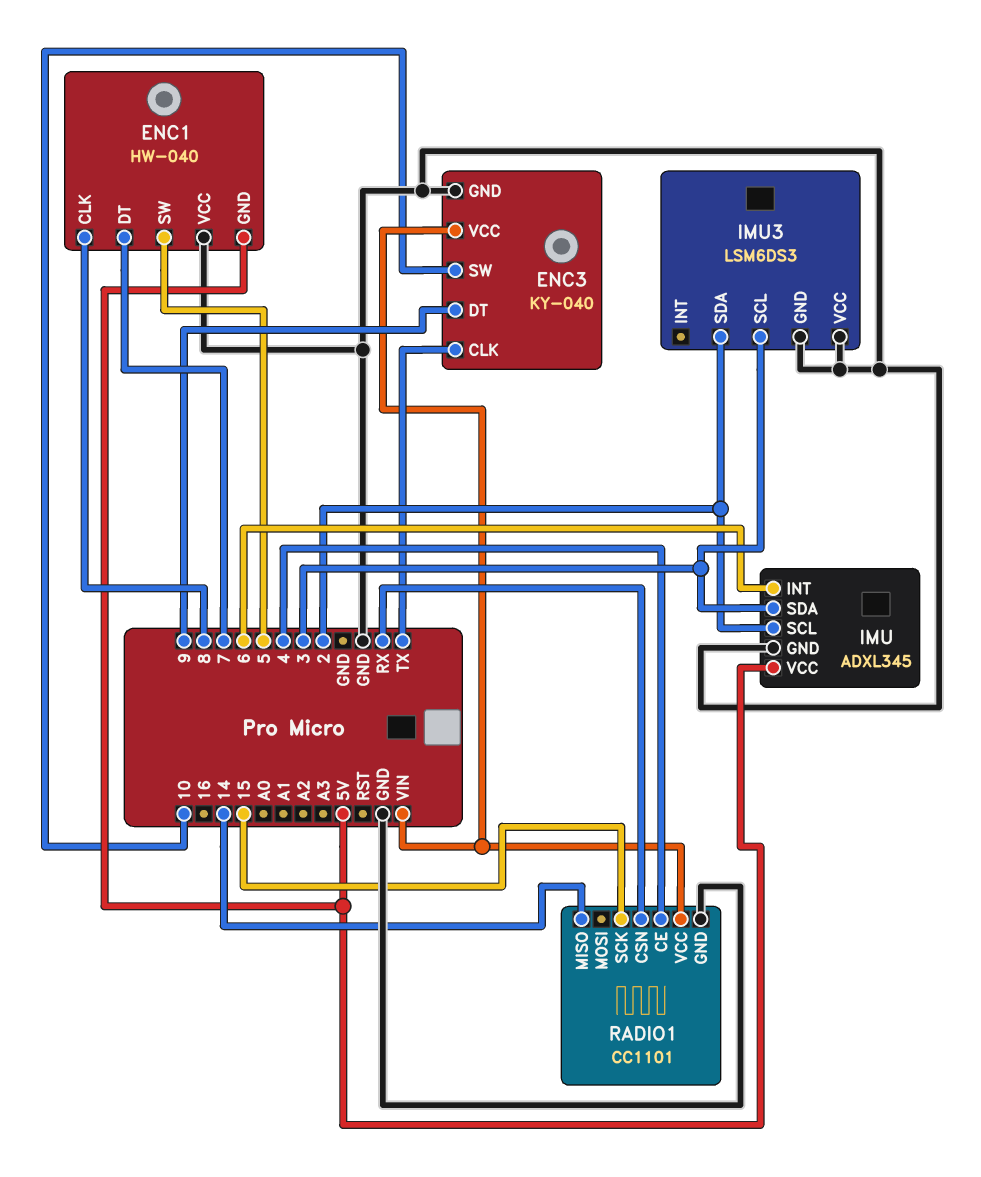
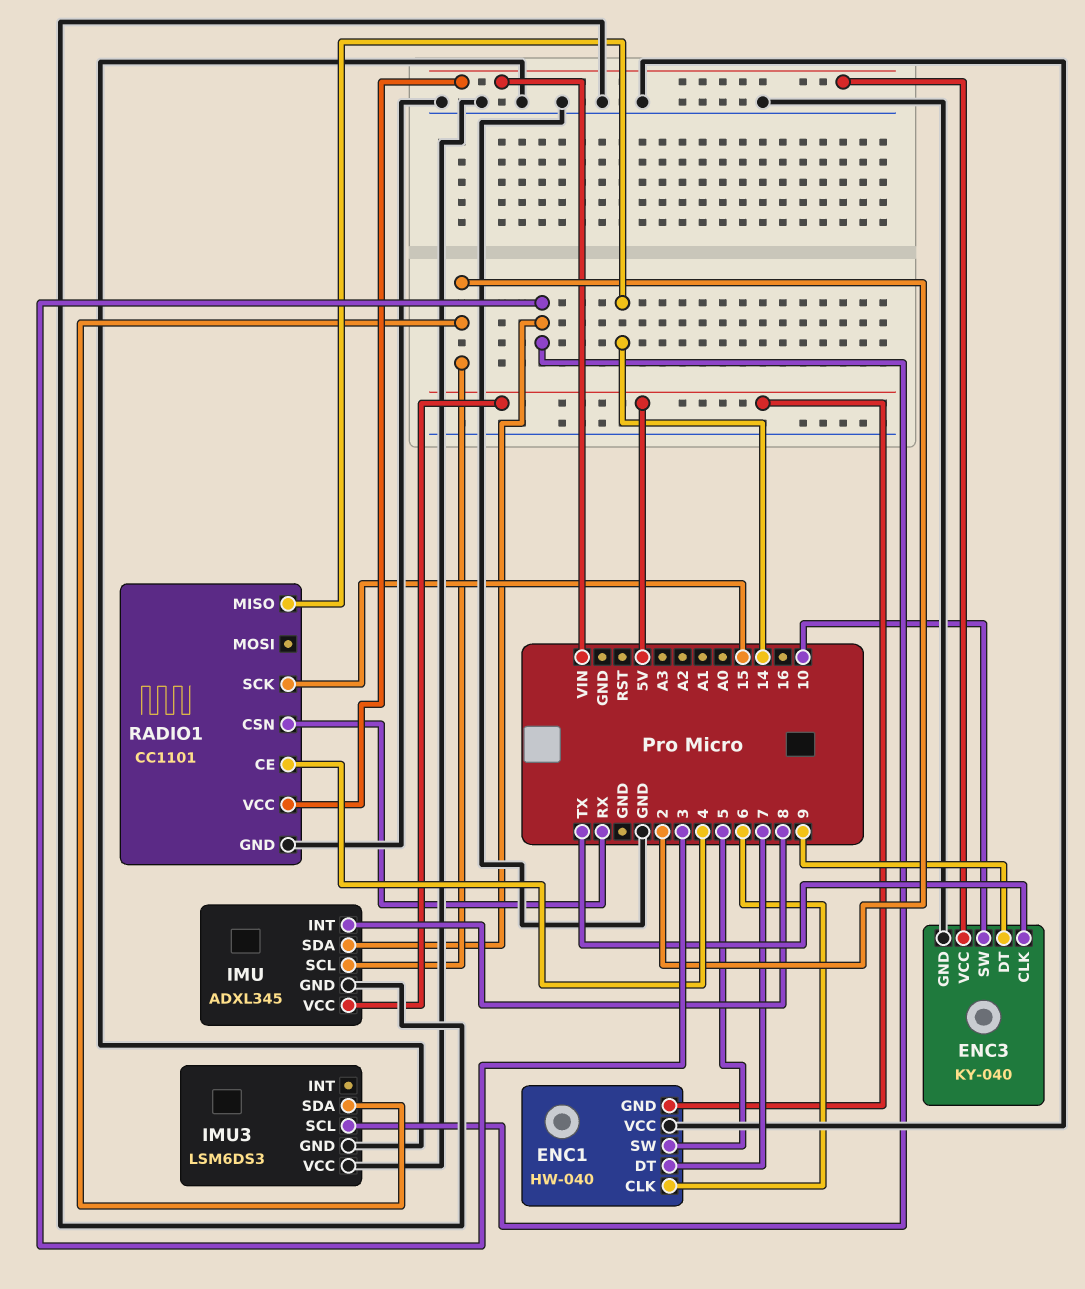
ENC1 pin CLK: 8 -> 6
IMU pin INT: 6 -> 8

